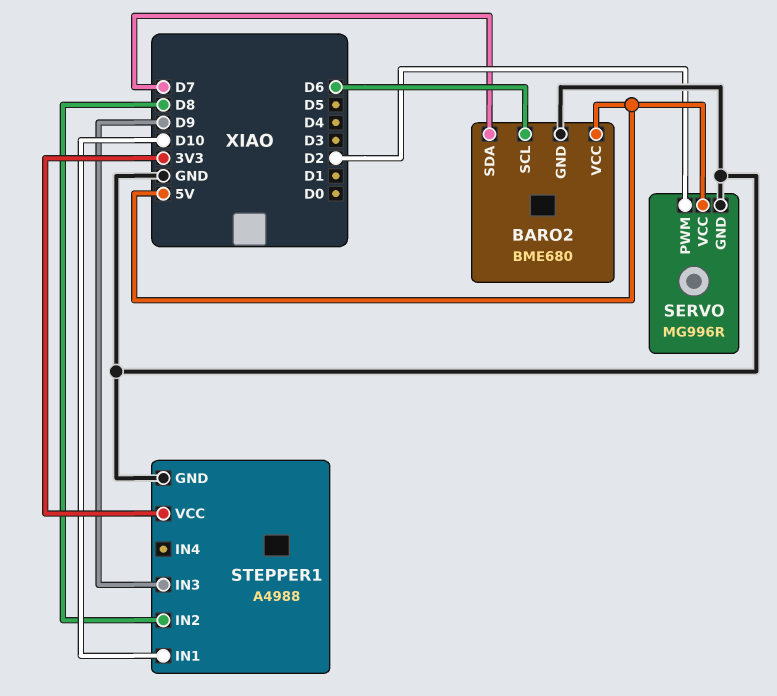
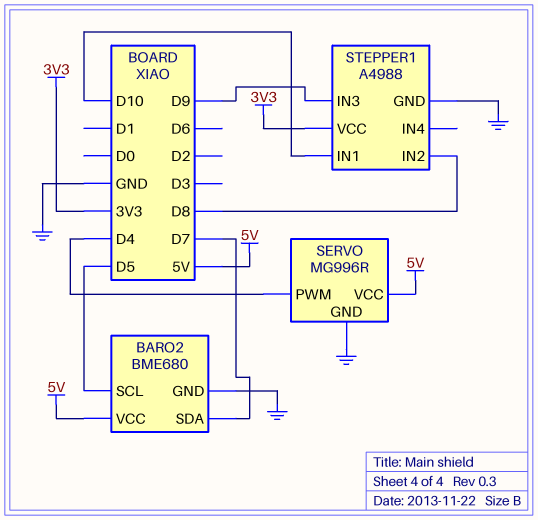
BARO2 pin SCL: D6 -> D5
SERVO pin PWM: D2 -> D4

